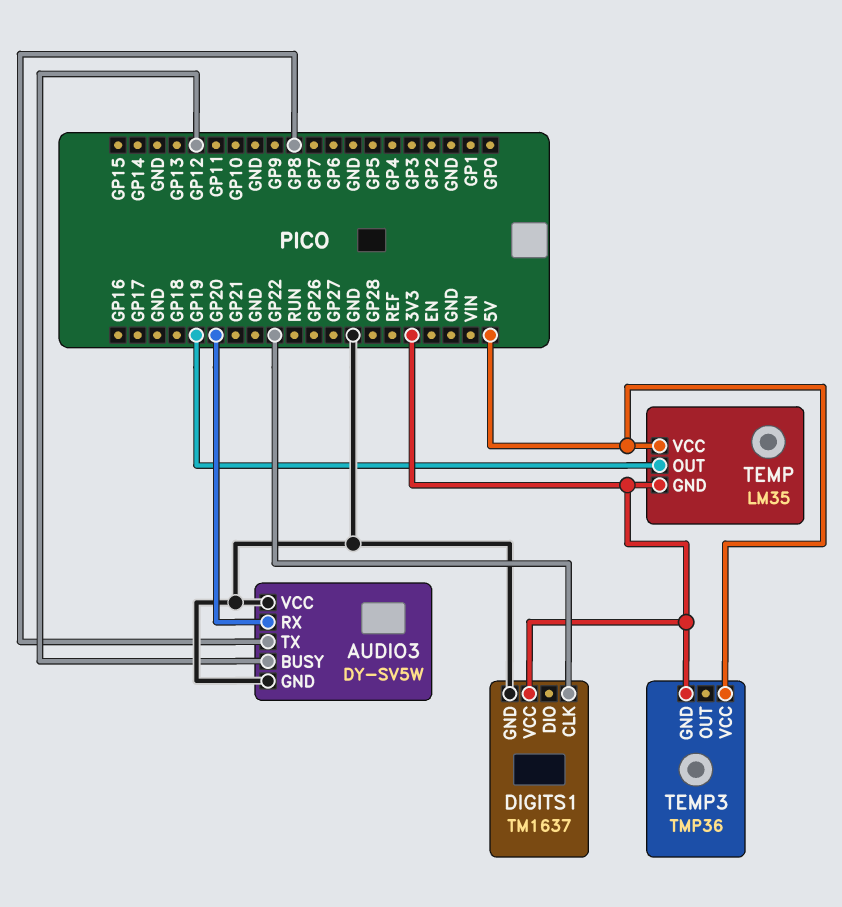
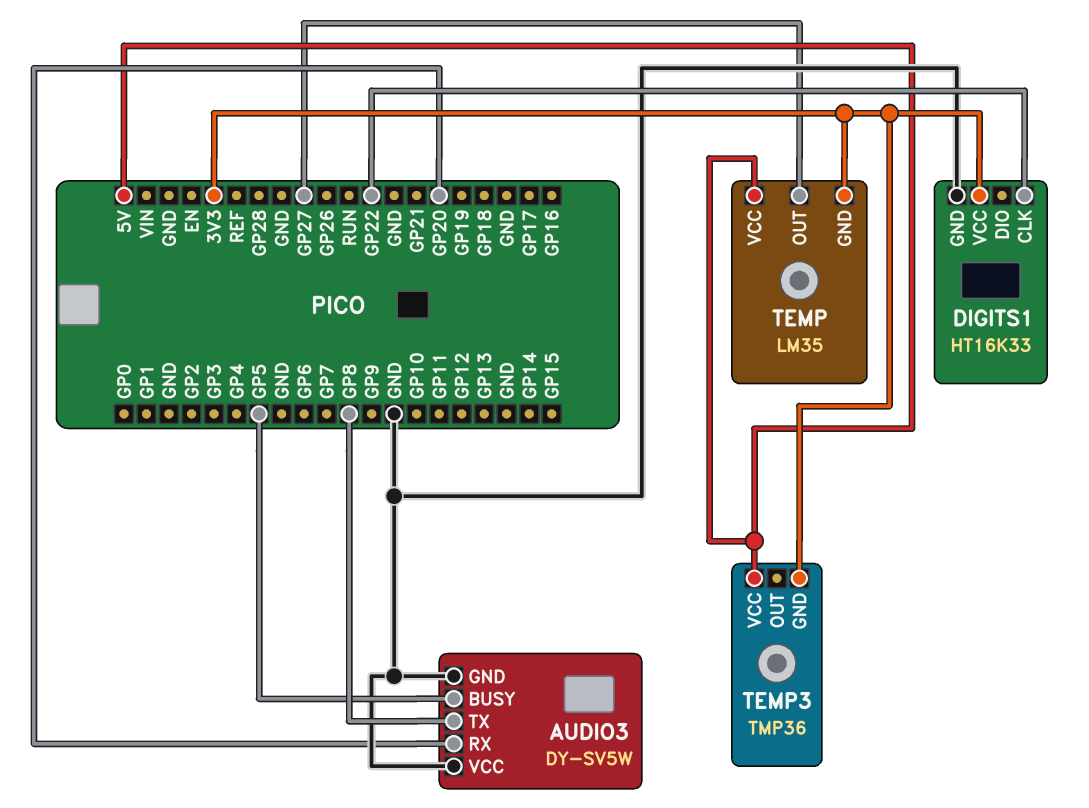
AUDIO3 pin BUSY: GP12 -> GP5
DIGITS1: TM1637 -> HT16K33
TEMP pin OUT: GP19 -> GP27

